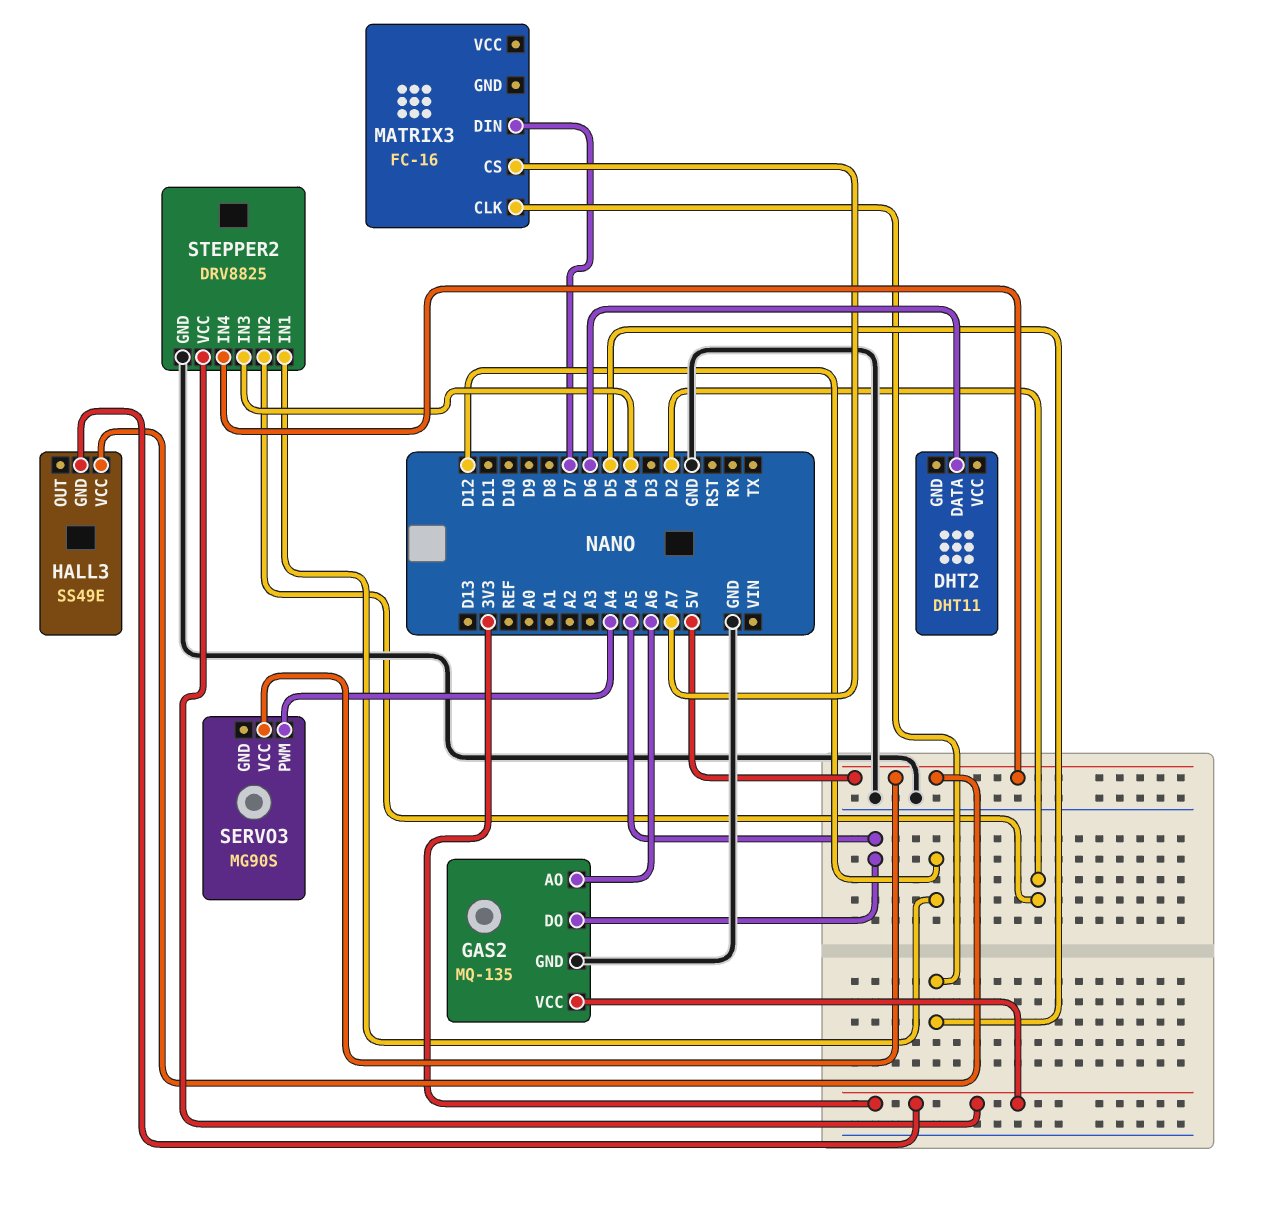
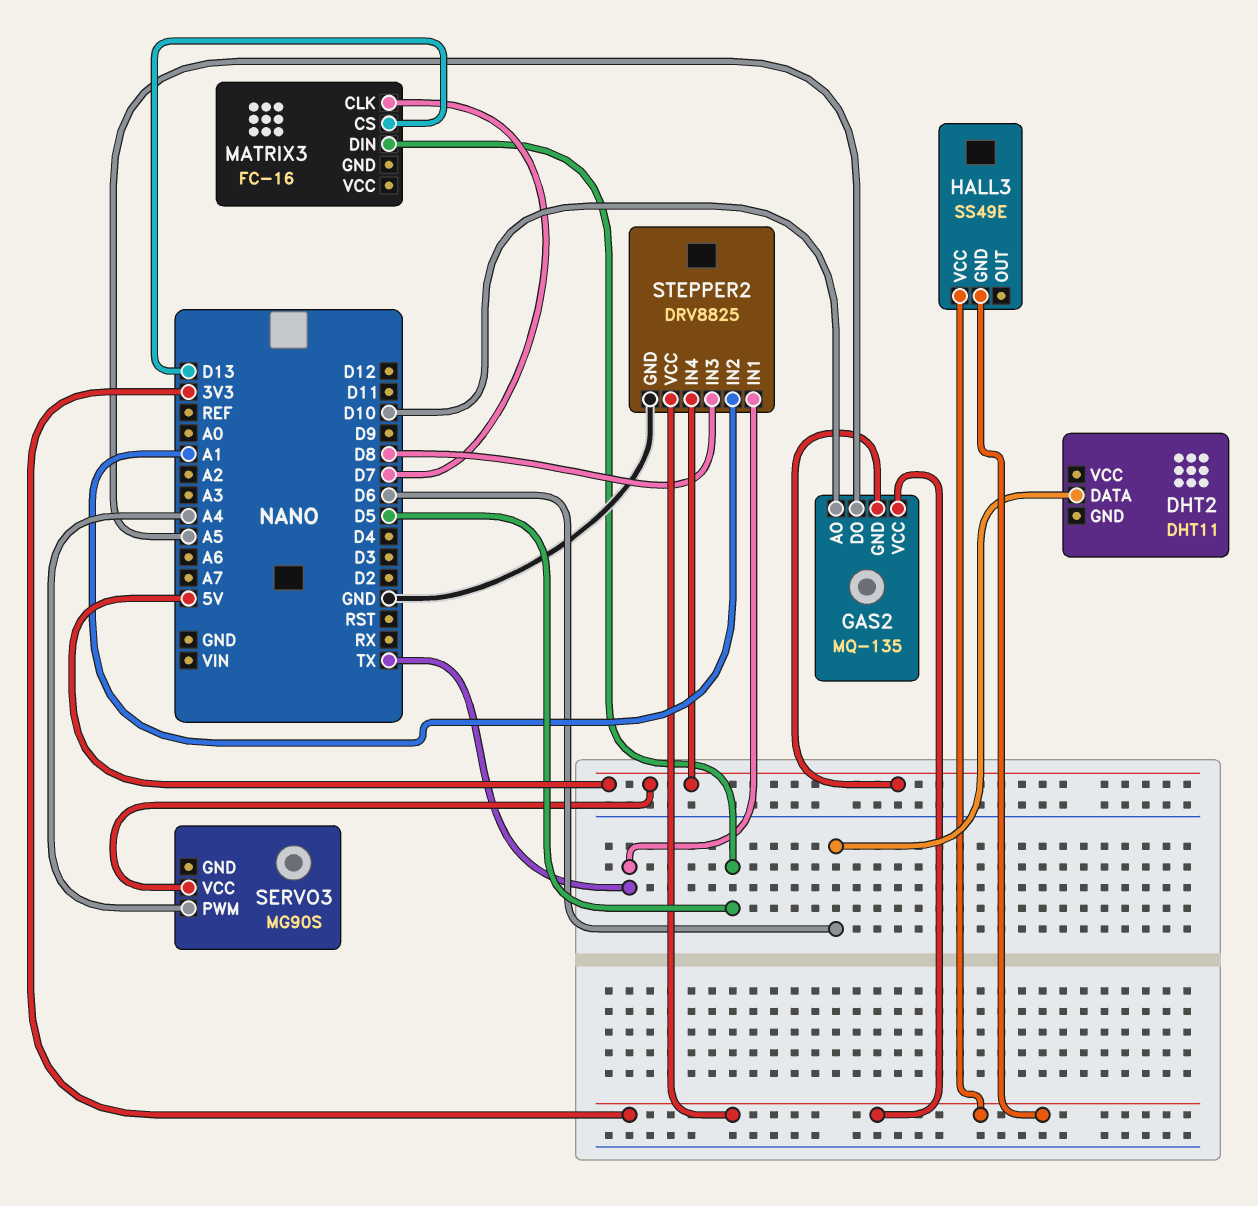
GAS2 pin AO: A6 -> D10
GAS2 pin GND: GND -> 5V
HALL3 pin VCC: 5V -> 3V3
MATRIX3 pin CLK: D5 -> D7
MATRIX3 pin CS: A7 -> D13
MATRIX3 pin DIN: D7 -> D5
STEPPER2 pin IN1: D12 -> TX
STEPPER2 pin IN2: D2 -> A1
STEPPER2 pin IN3: D4 -> D8

